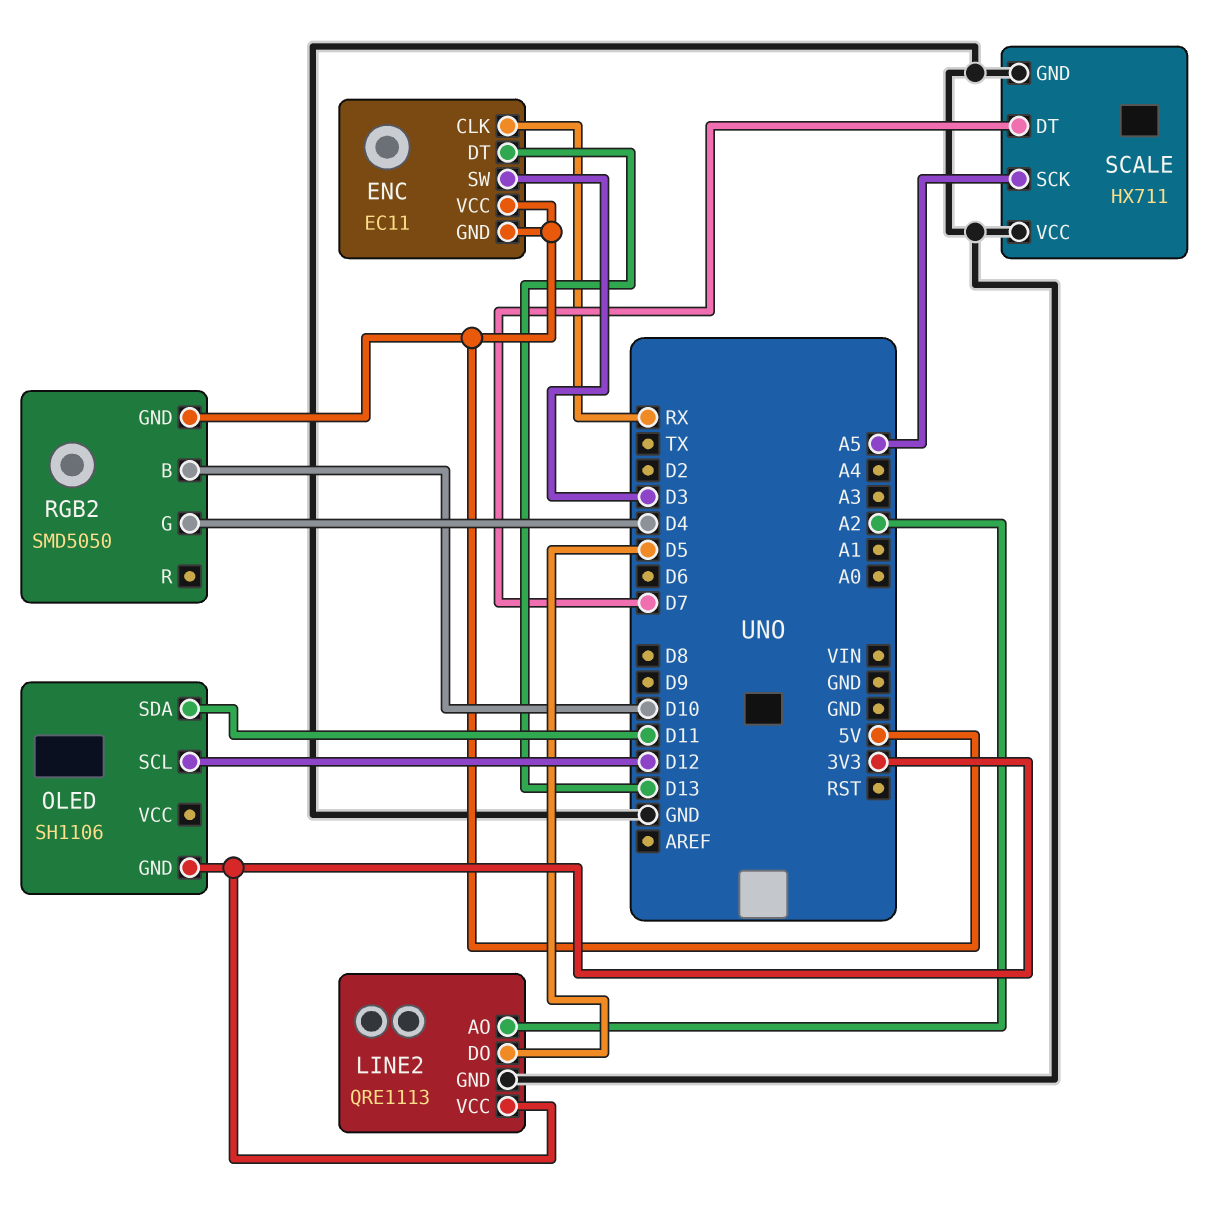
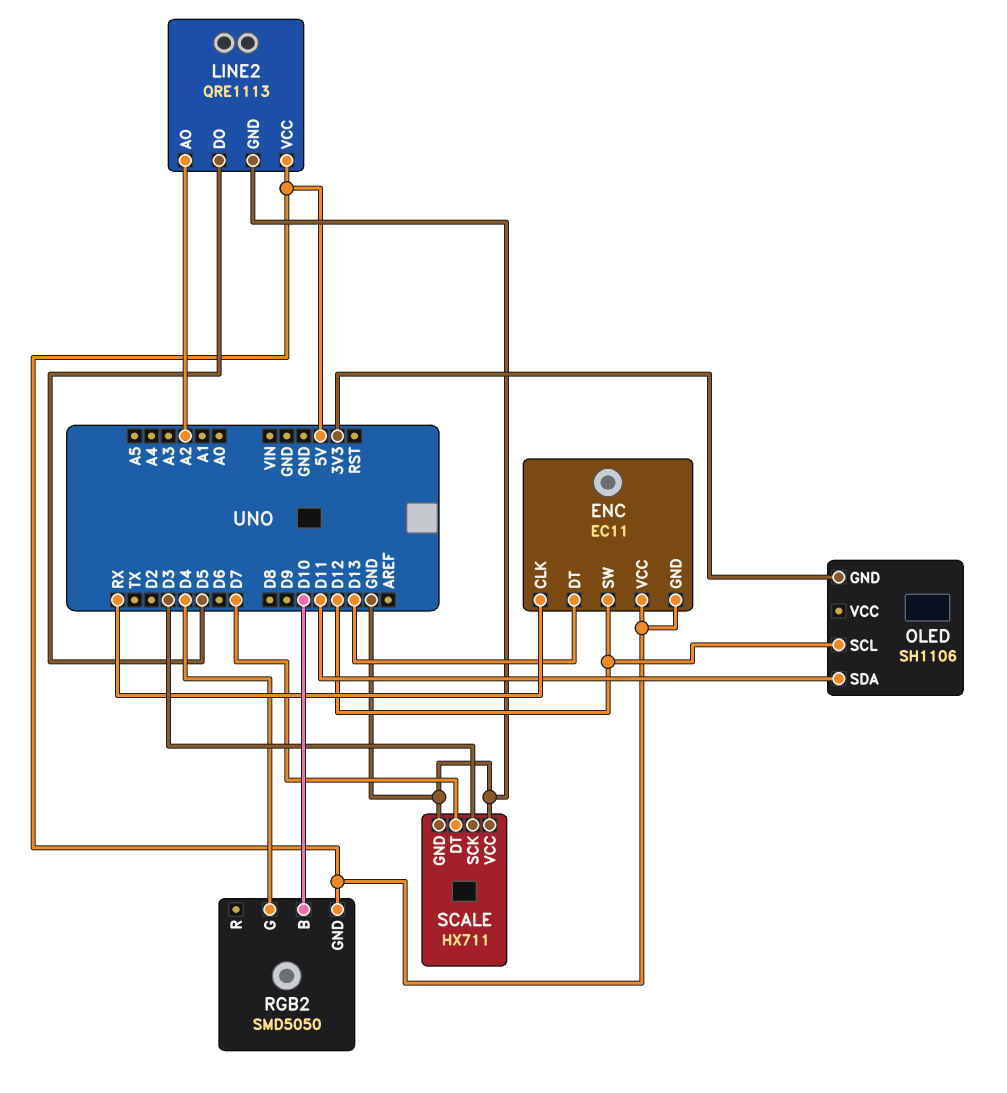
ENC pin SW: D3 -> D12
LINE2 pin VCC: 3V3 -> 5V
SCALE pin SCK: A5 -> D3

